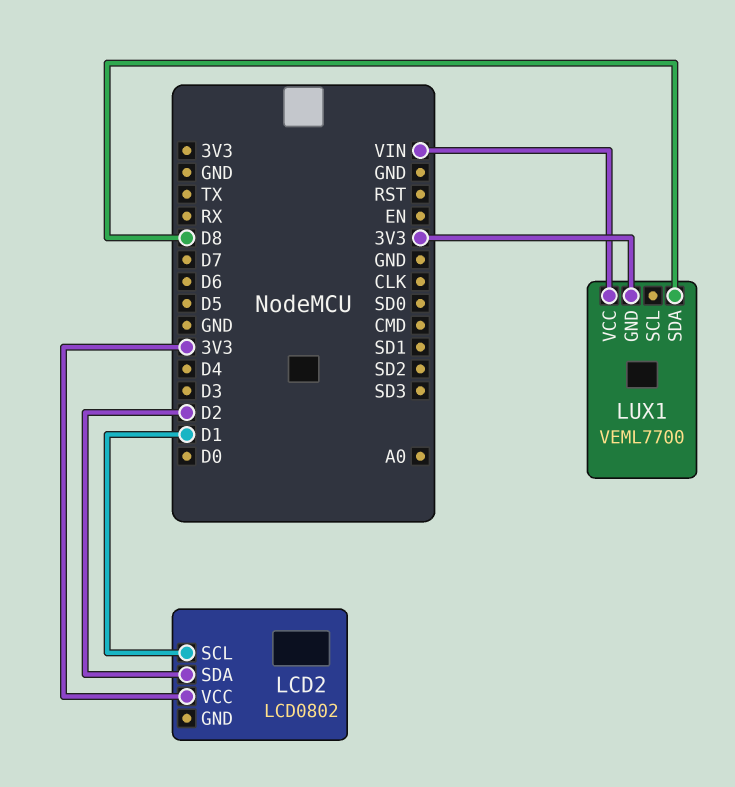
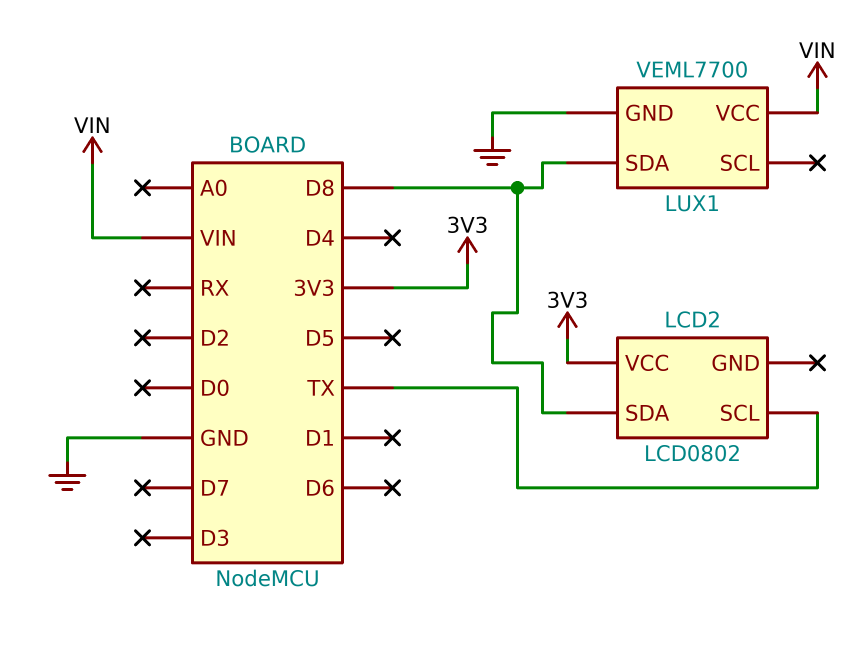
LCD2 pin SCL: D1 -> TX
LCD2 pin SDA: D2 -> D8
LUX1 pin GND: 3V3 -> GND

